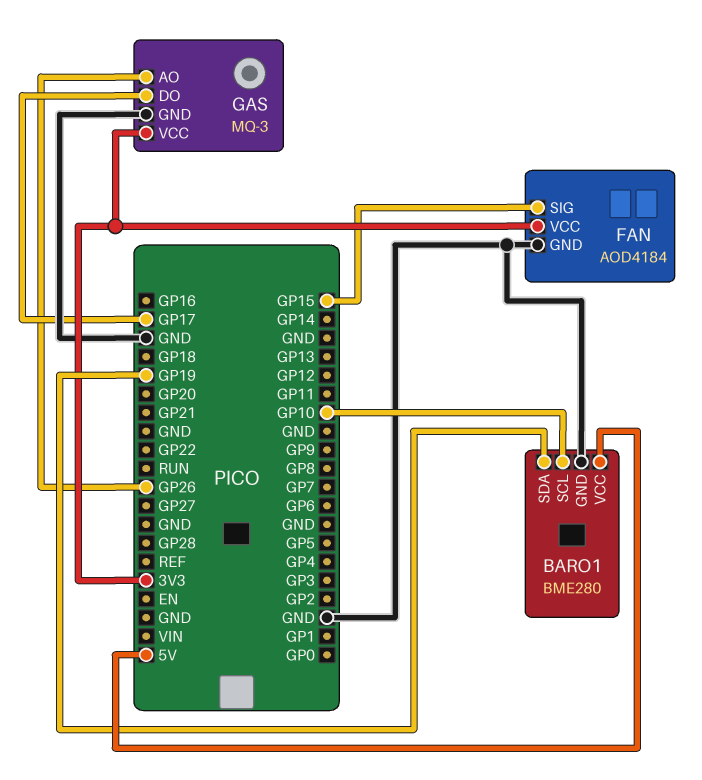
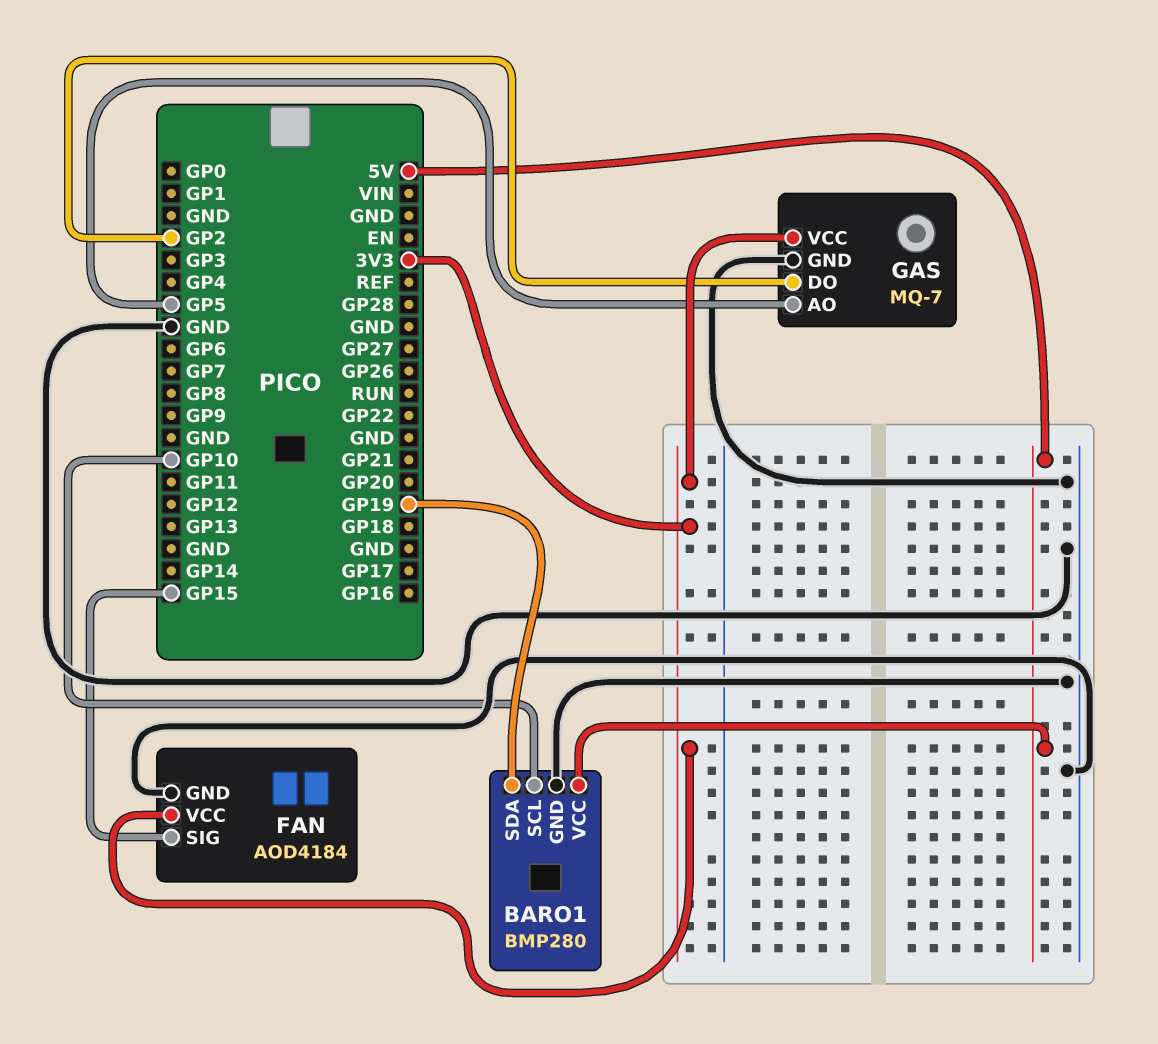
BARO1: BME280 -> BMP280
GAS: MQ-3 -> MQ-7
GAS pin AO: GP26 -> GP5
GAS pin DO: GP17 -> GP2

